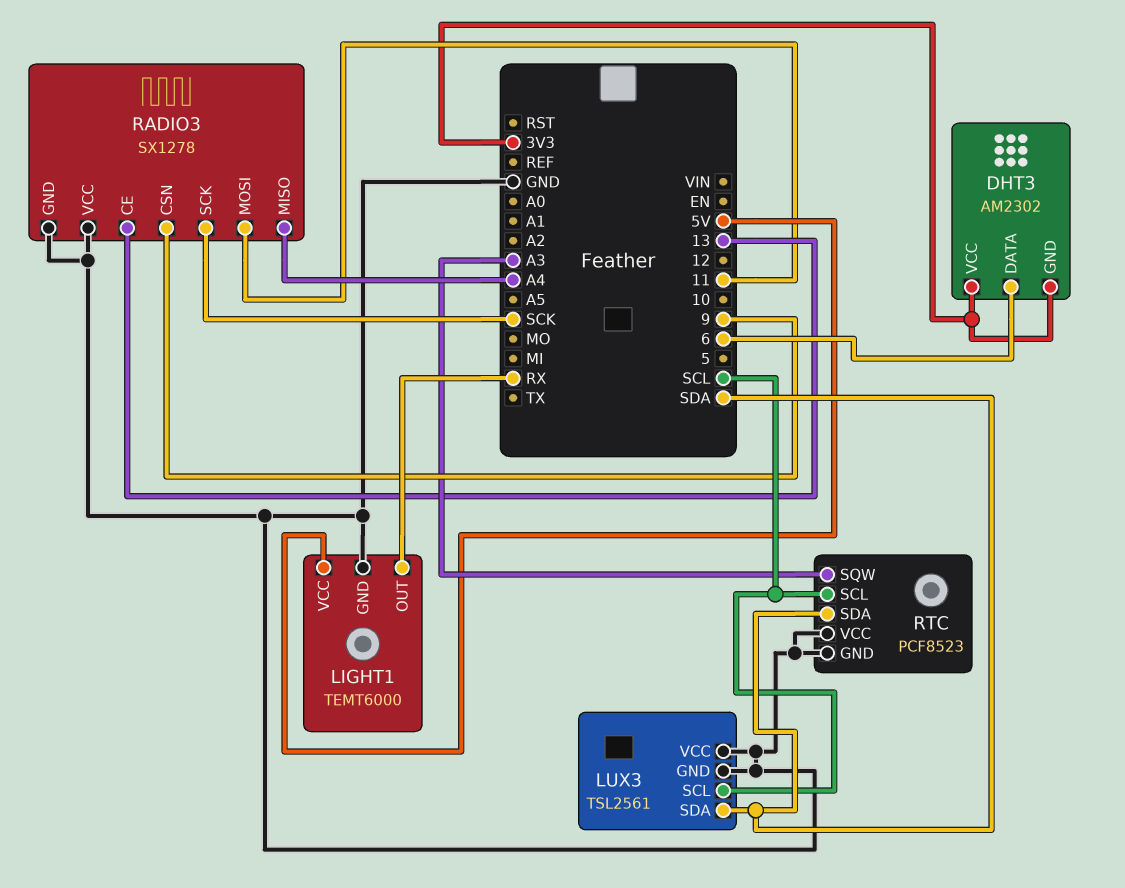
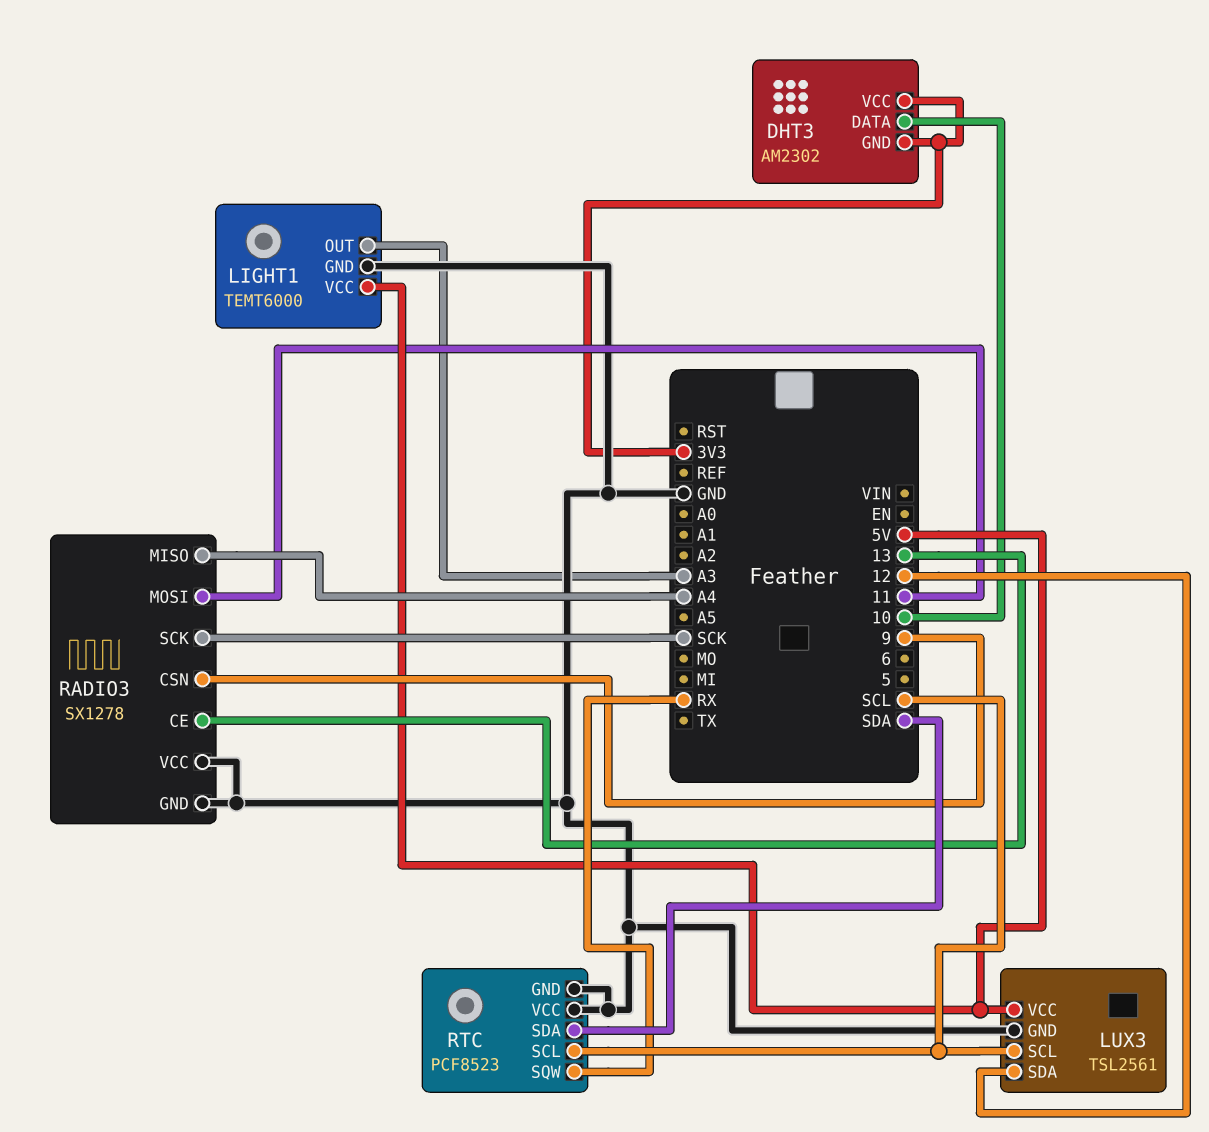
DHT3 pin DATA: 6 -> 10
LIGHT1 pin OUT: RX -> A3
LUX3 pin SDA: SDA -> 12
LUX3 pin VCC: GND -> 5V
RTC pin SQW: A3 -> RX

